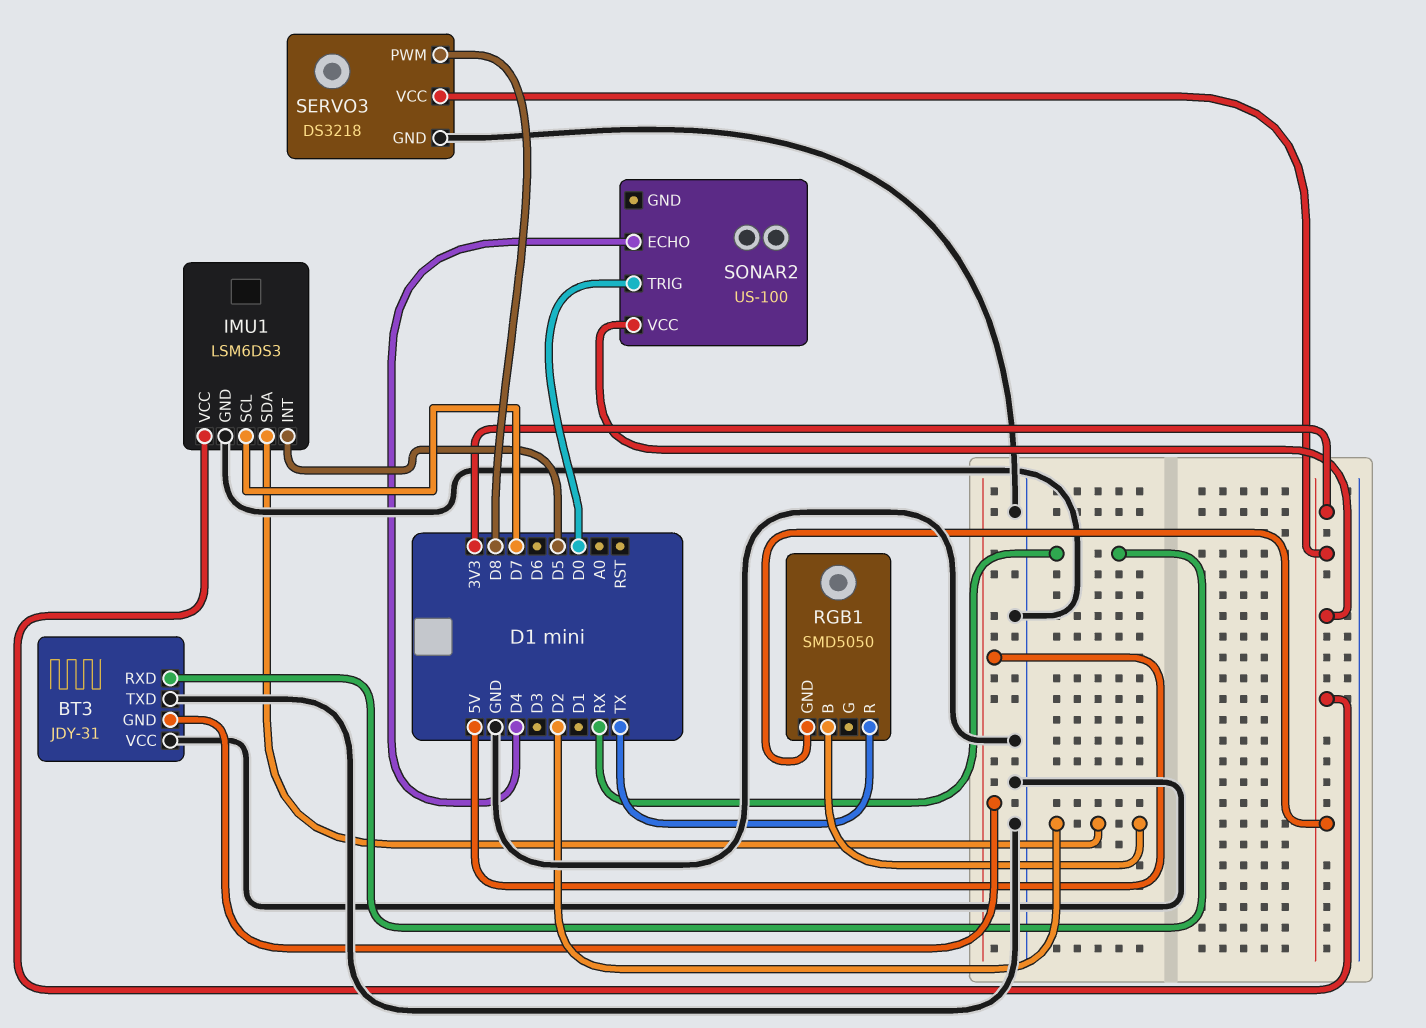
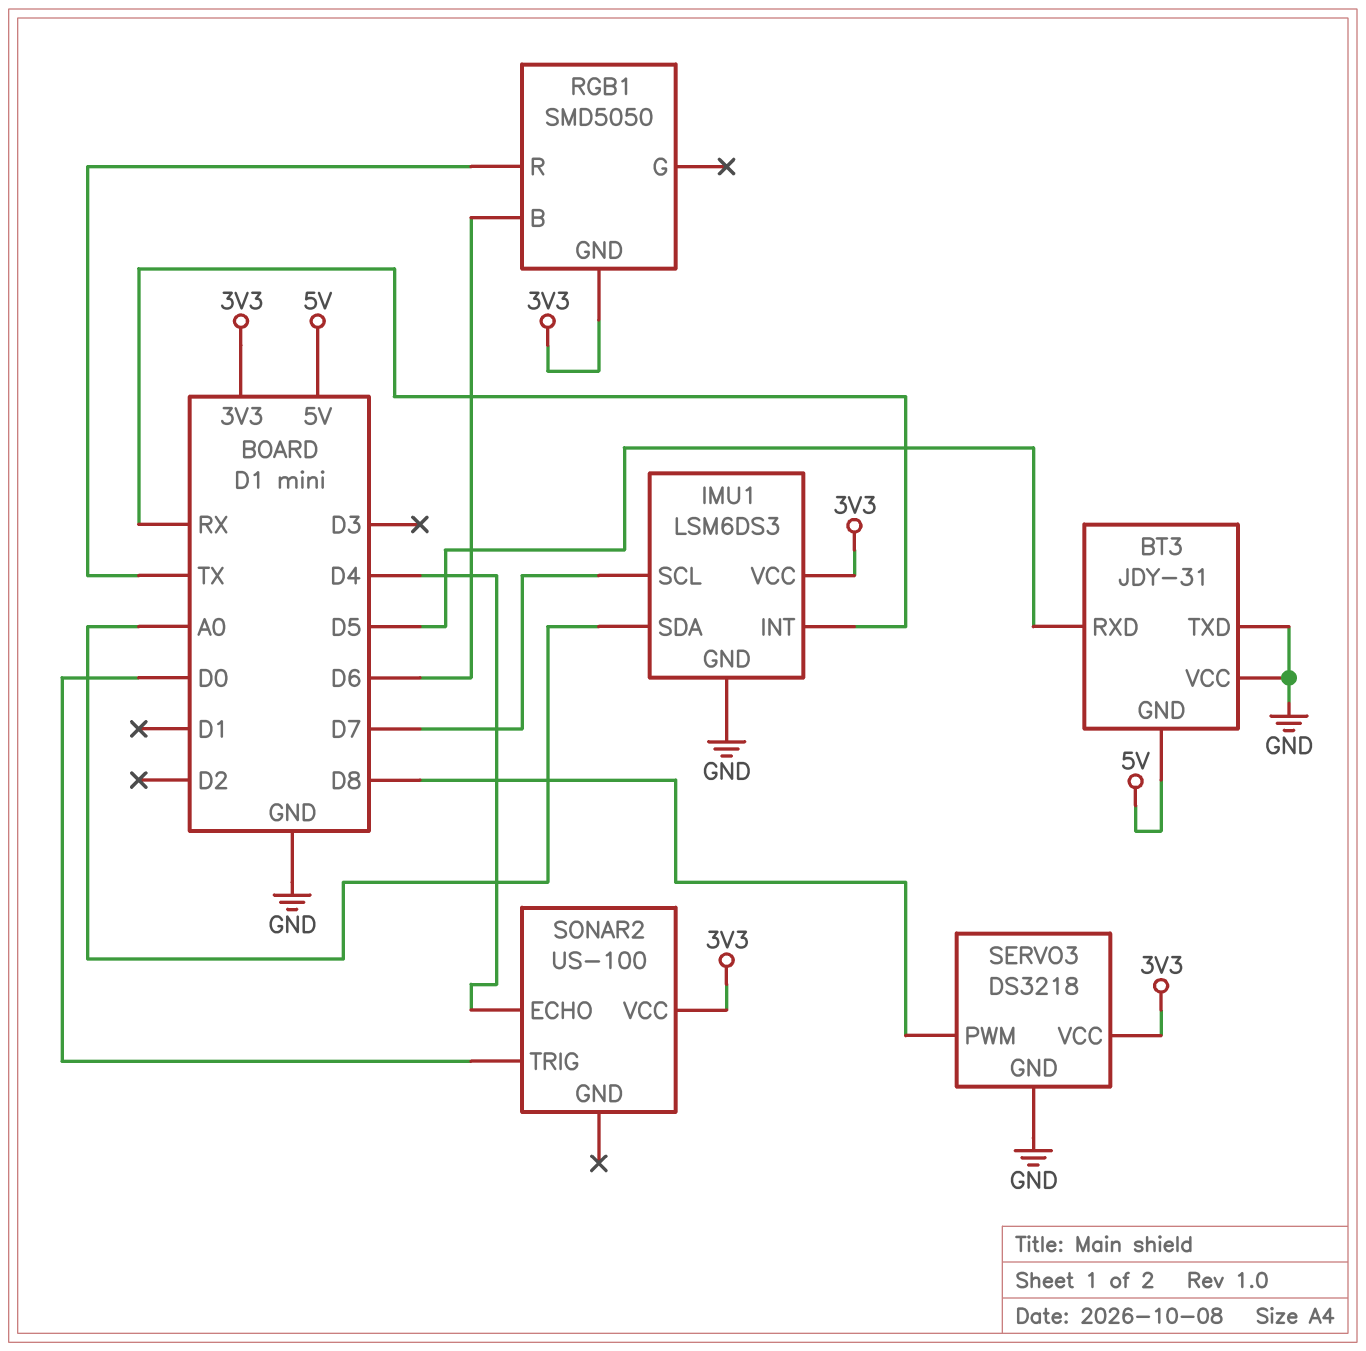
BT3 pin RXD: RX -> D5
IMU1 pin INT: D5 -> RX
IMU1 pin SDA: D2 -> A0
RGB1 pin B: D2 -> D6

